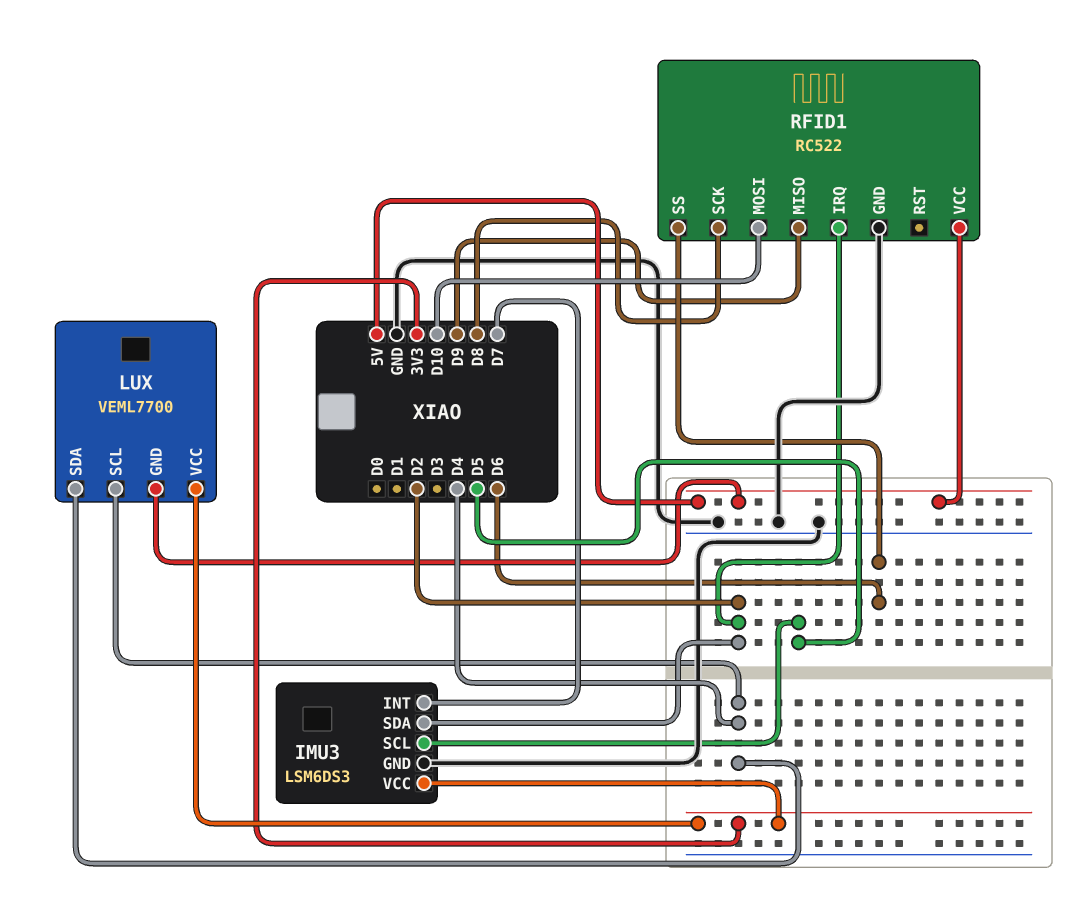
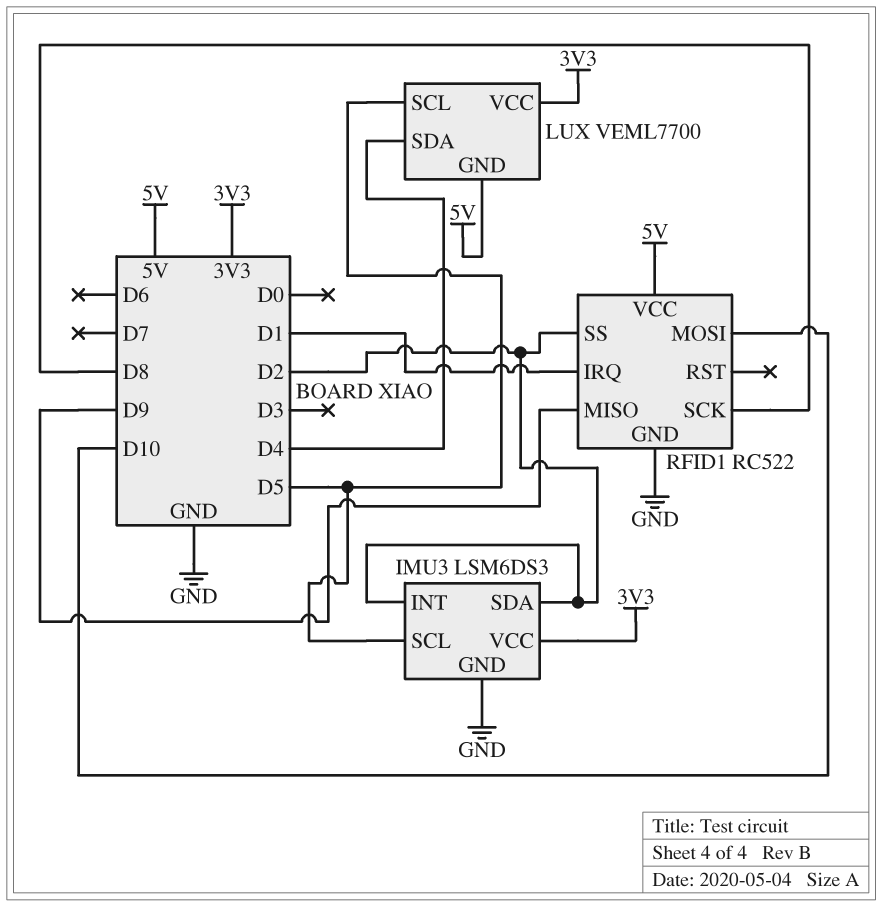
IMU3 pin INT: D7 -> D2
LUX pin SCL: D4 -> D5
RFID1 pin IRQ: D2 -> D1
RFID1 pin SS: D6 -> D2

